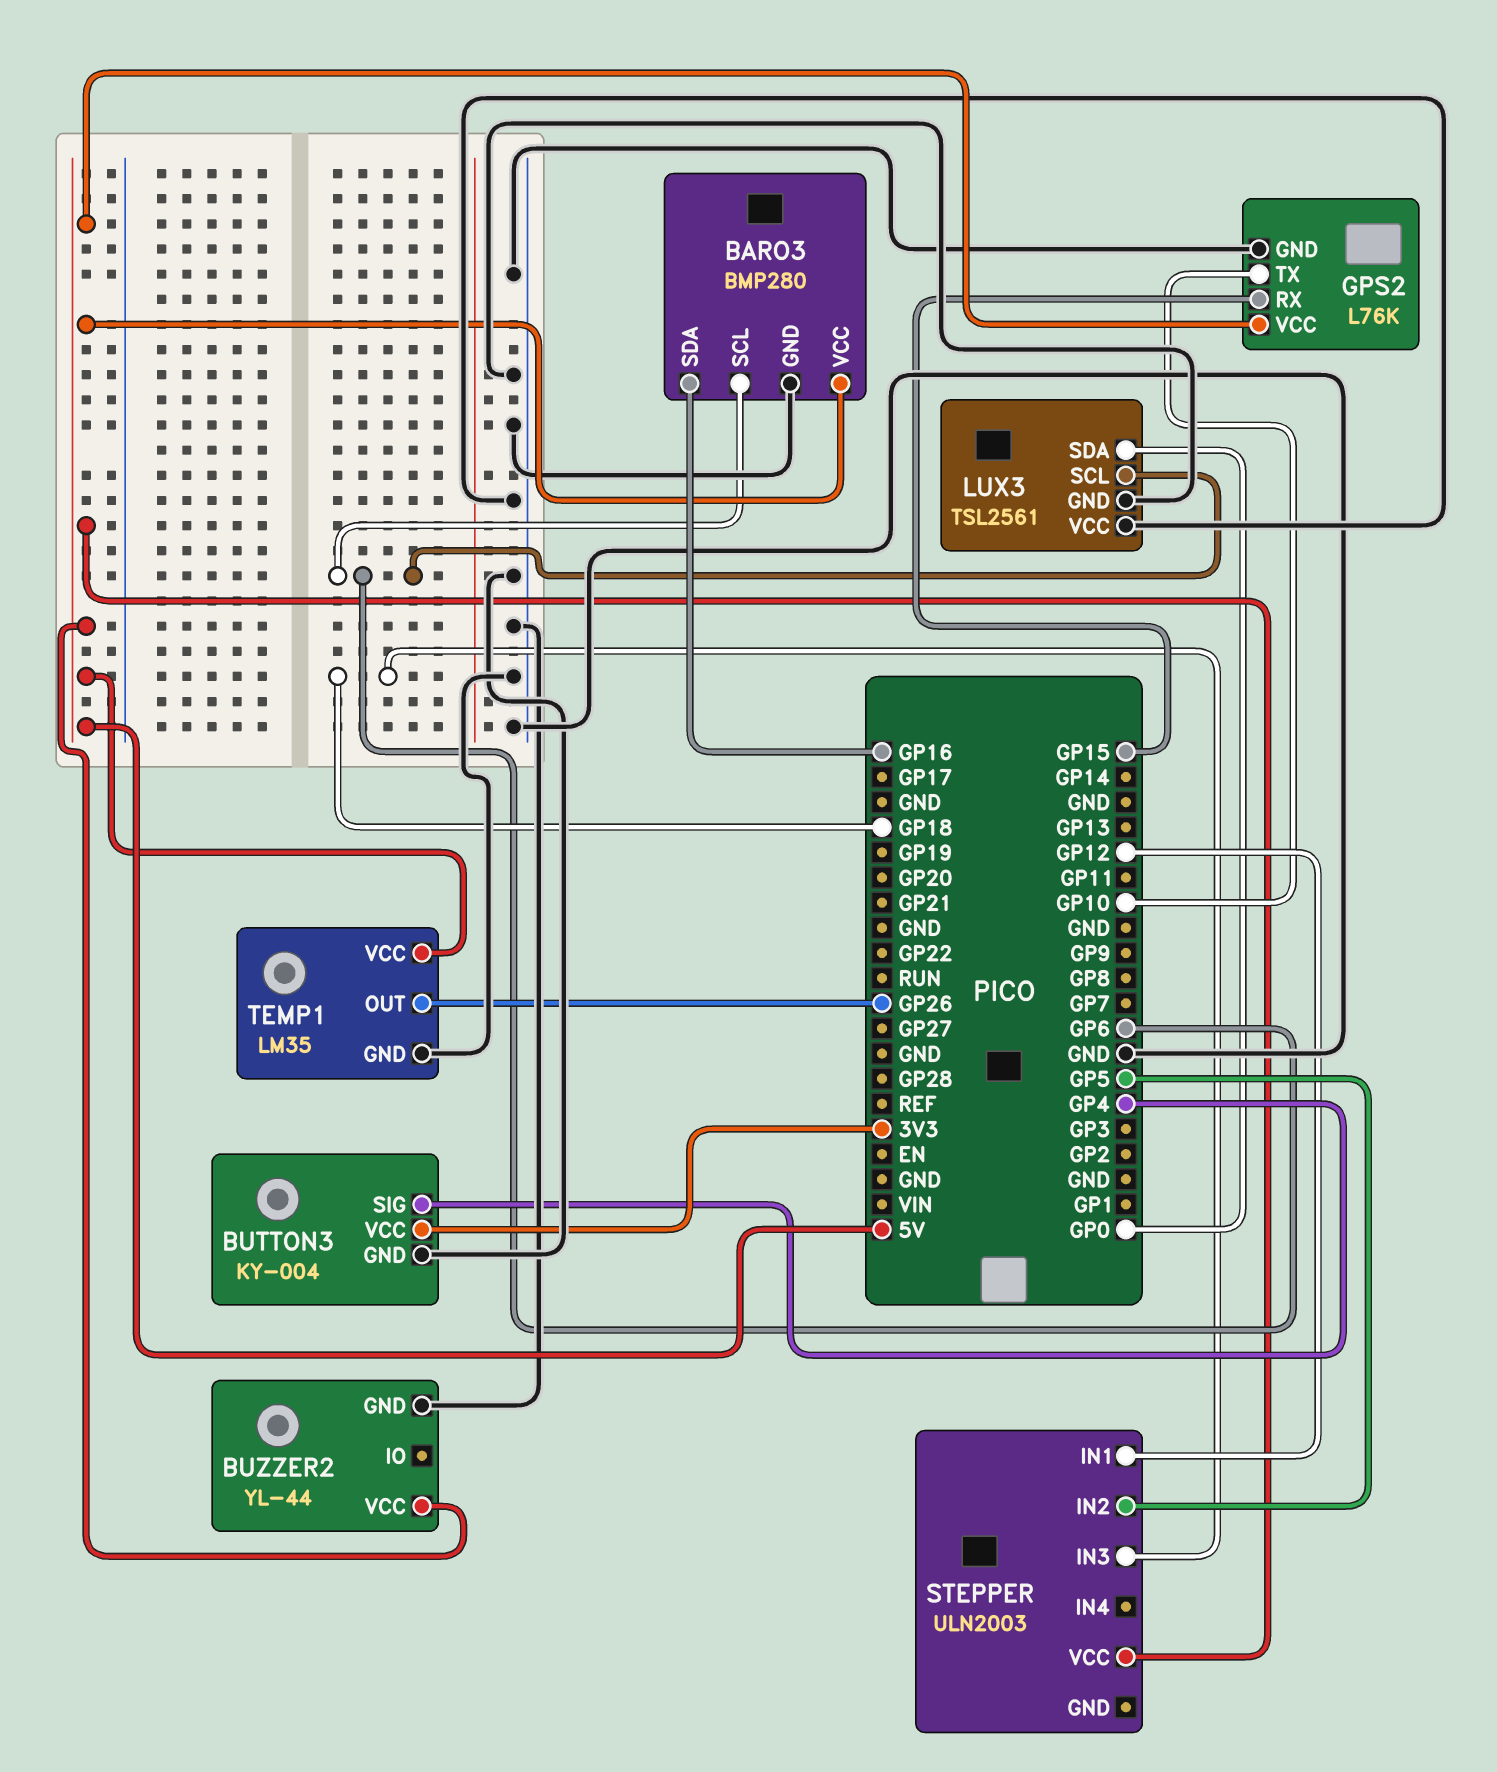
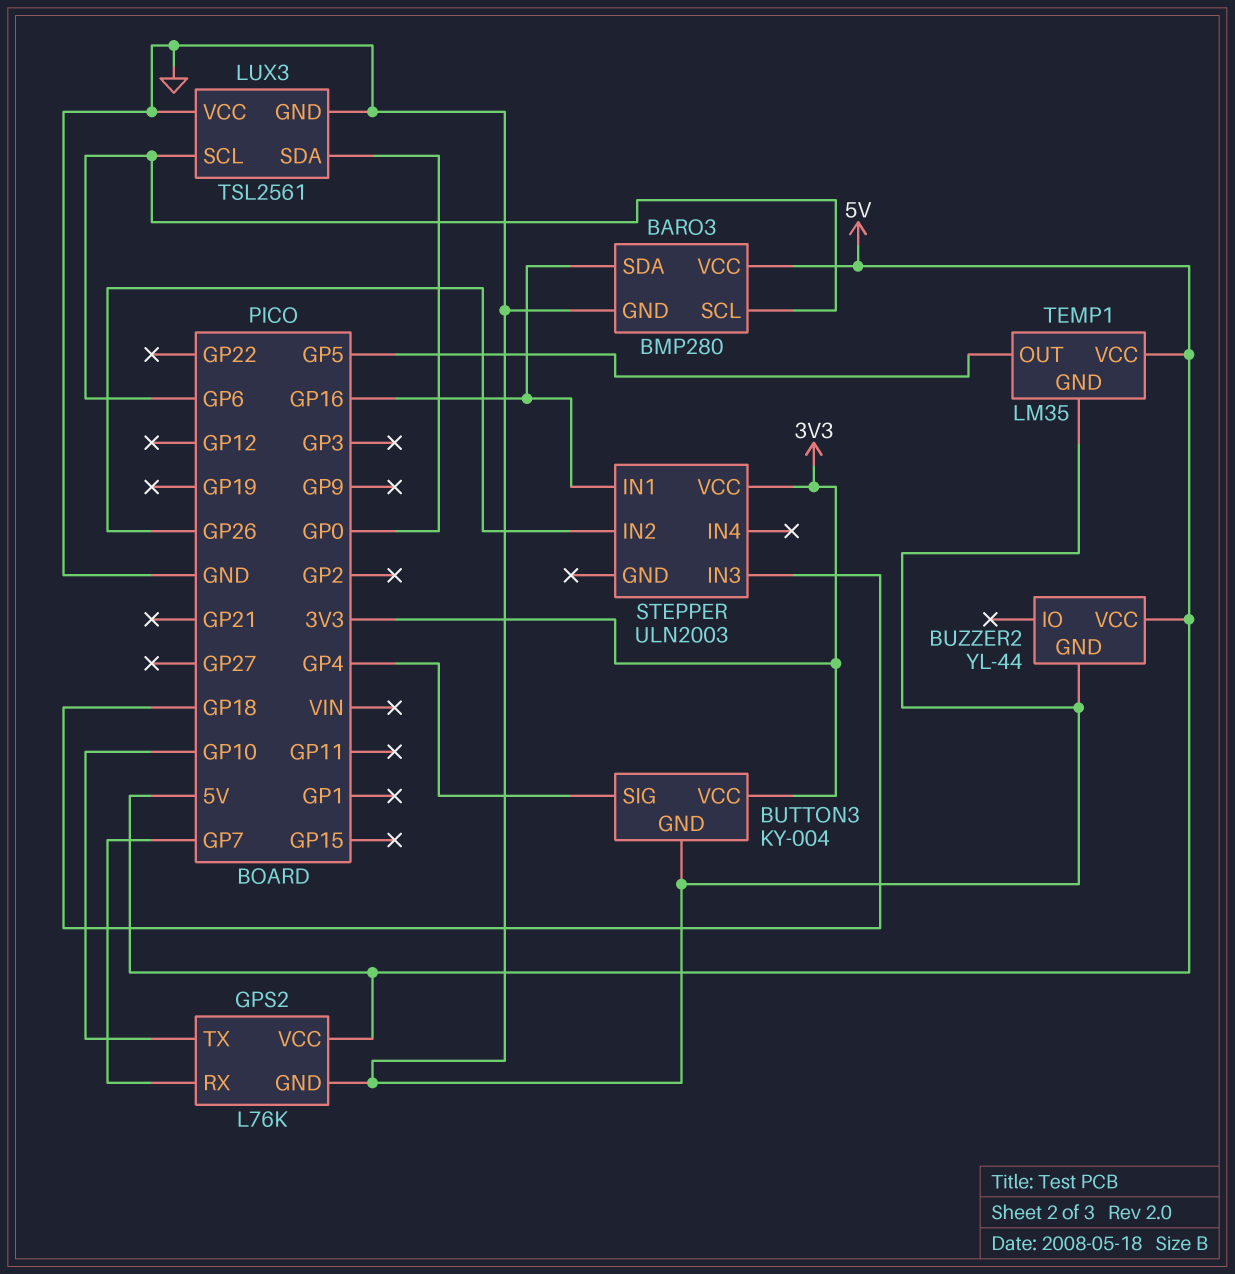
GPS2 pin RX: GP15 -> GP7
STEPPER pin IN1: GP12 -> GP16
STEPPER pin IN2: GP5 -> GP26
STEPPER pin VCC: 5V -> 3V3
TEMP1 pin OUT: GP26 -> GP5

